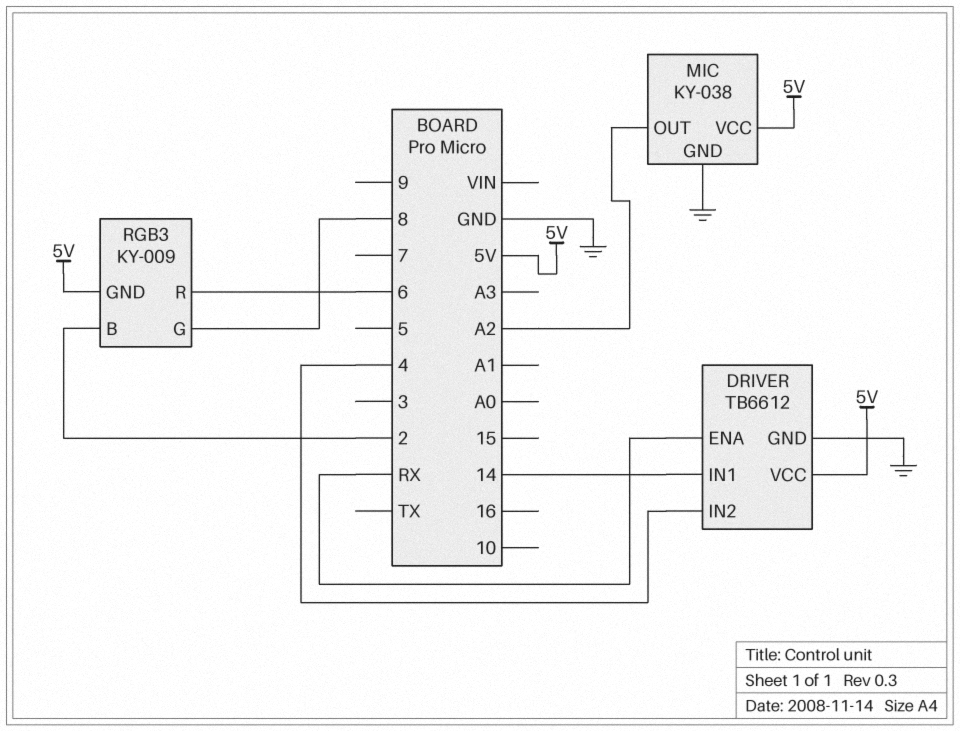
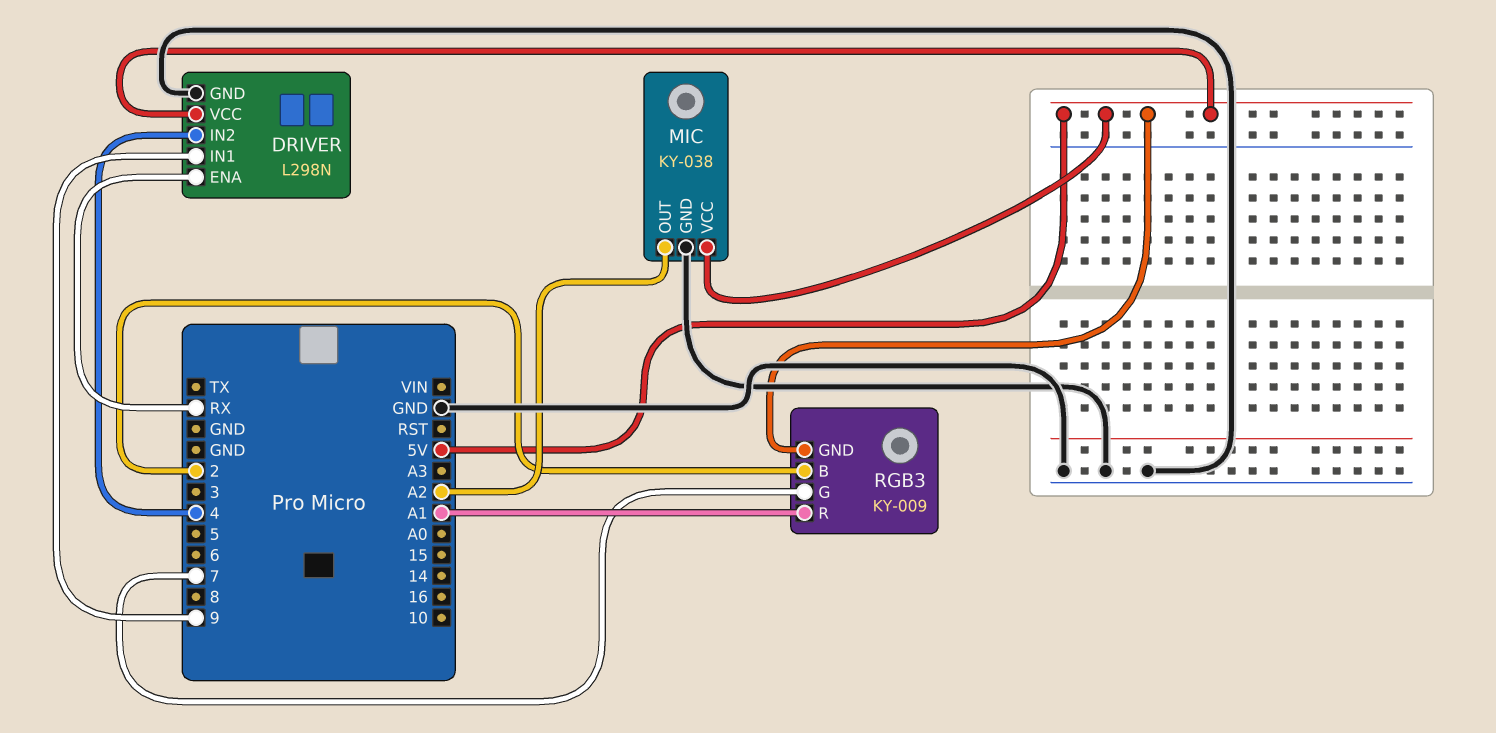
DRIVER: TB6612 -> L298N
DRIVER pin IN1: 14 -> 9
RGB3 pin G: 8 -> 7
RGB3 pin R: 6 -> A1

